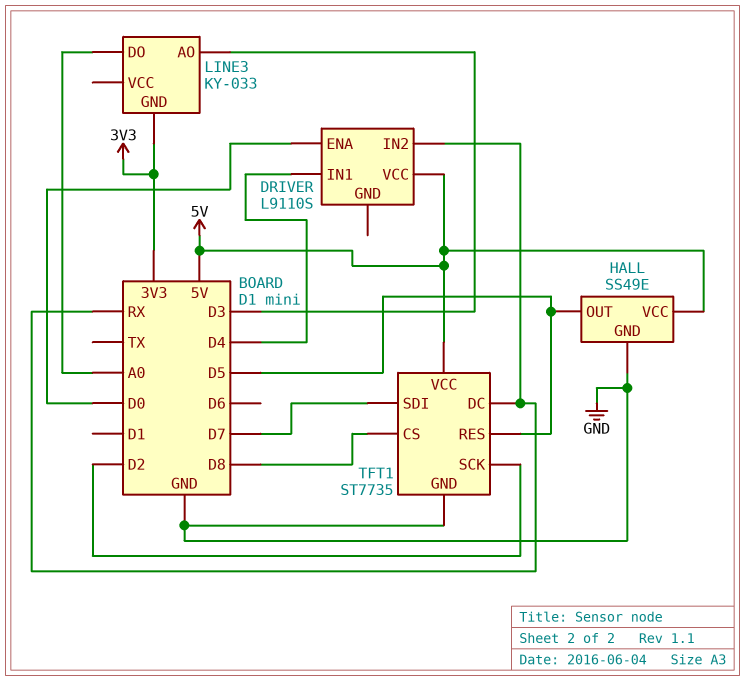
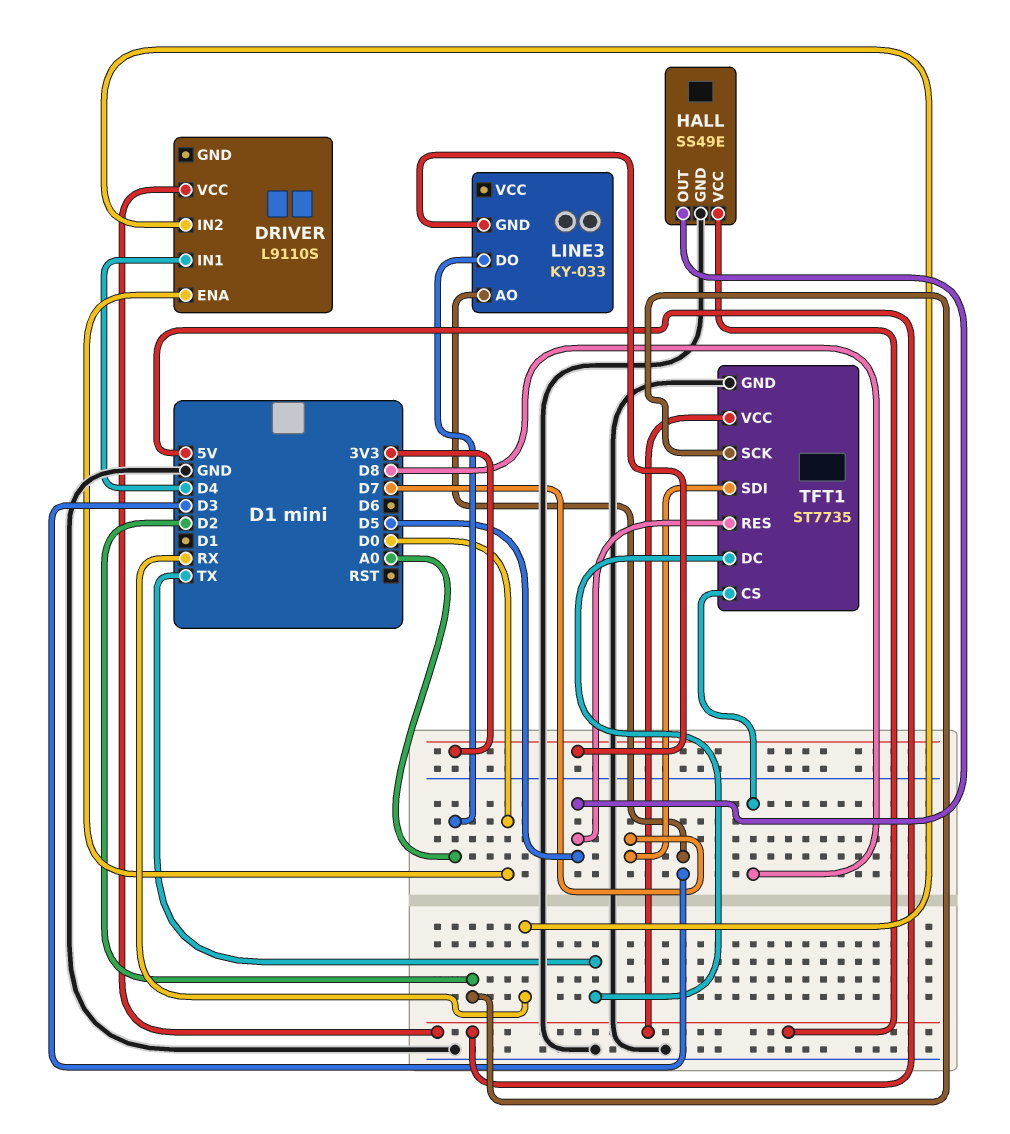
TFT1 pin DC: RX -> TX

